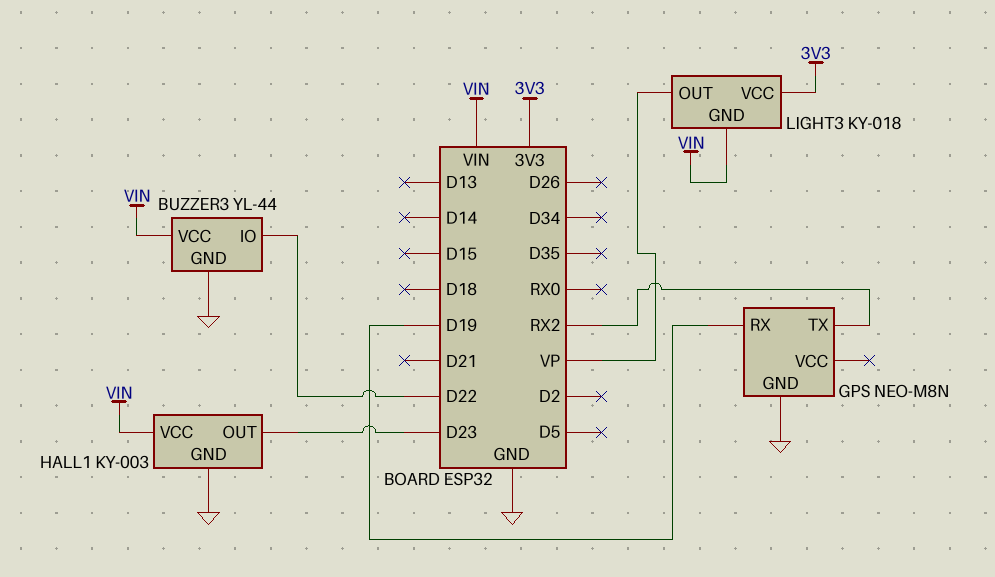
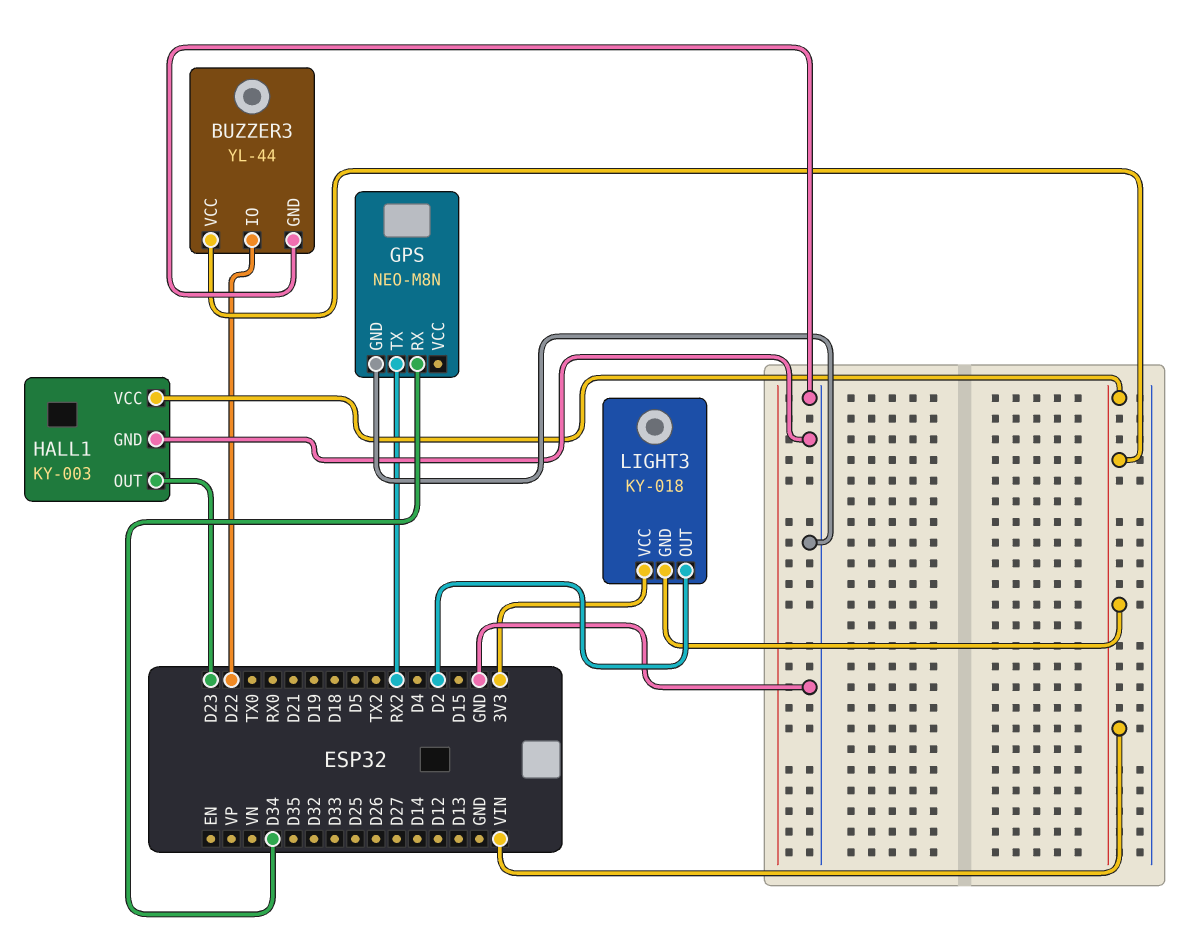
GPS pin RX: D19 -> D34
LIGHT3 pin OUT: VP -> D2

